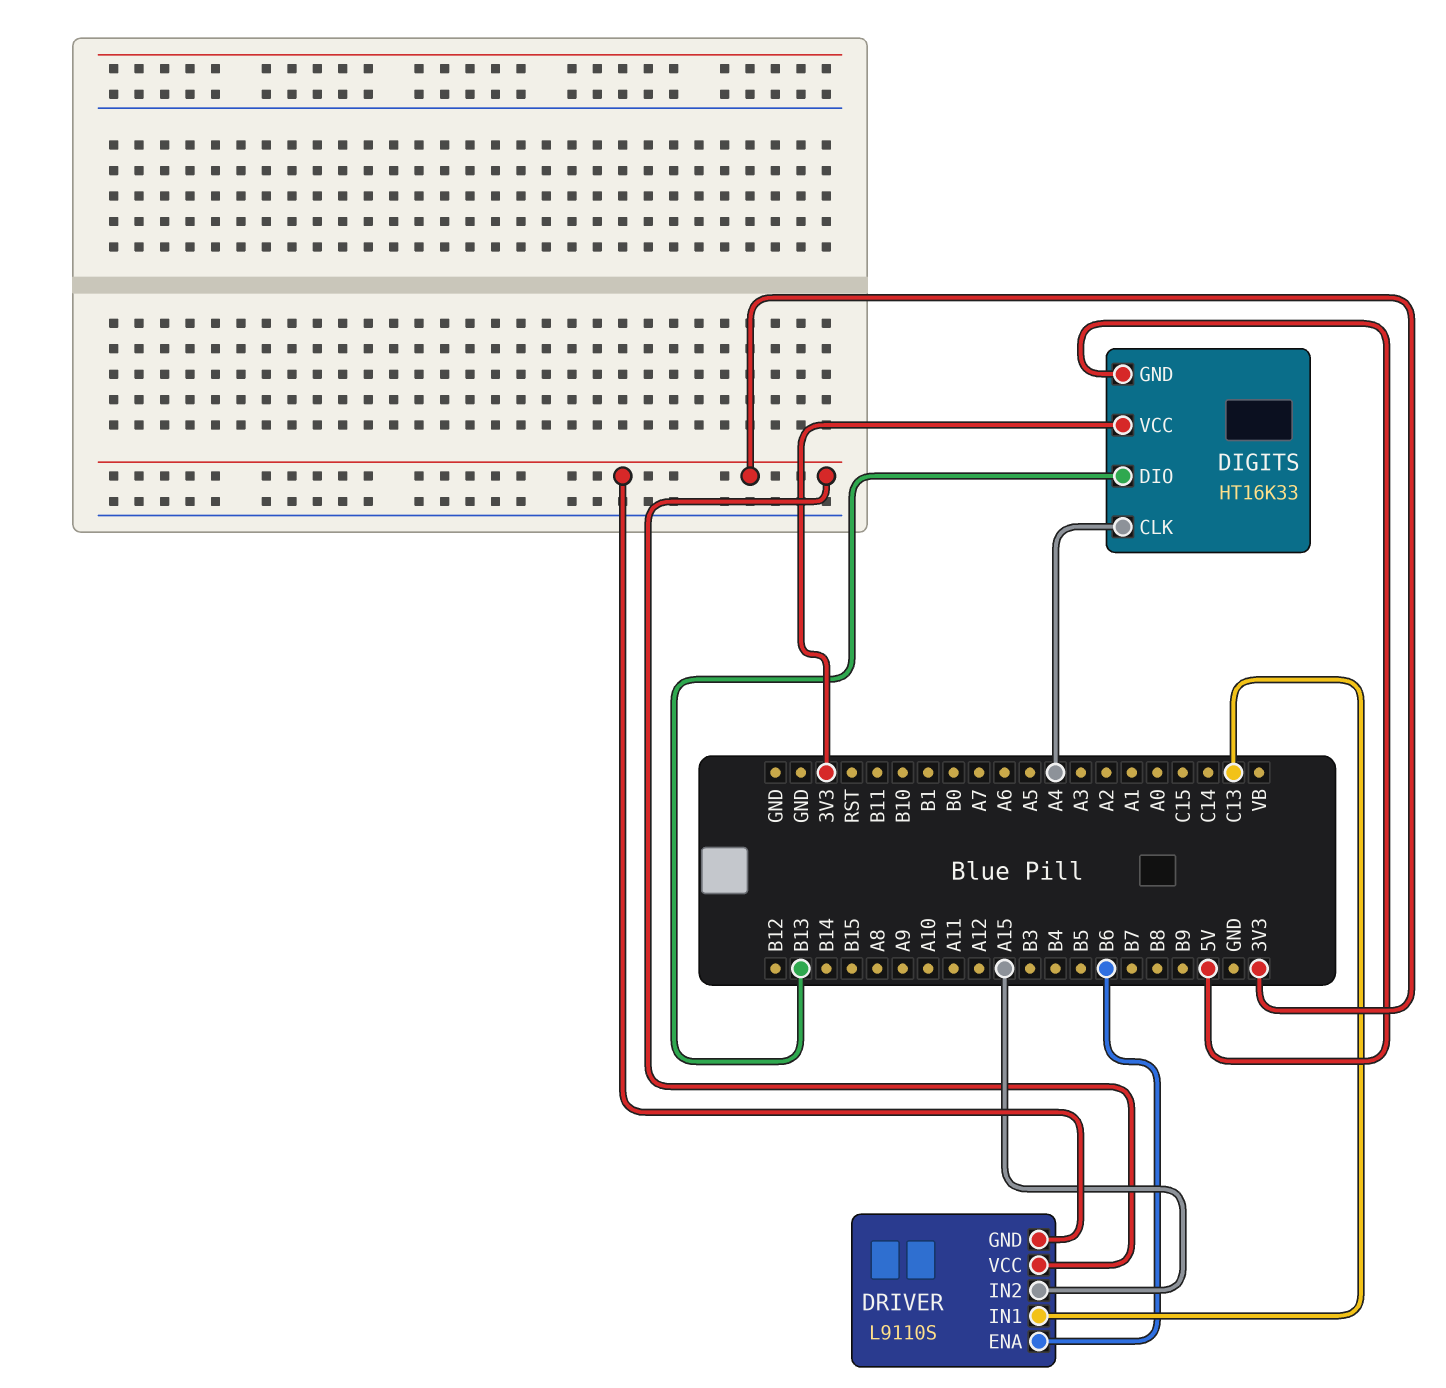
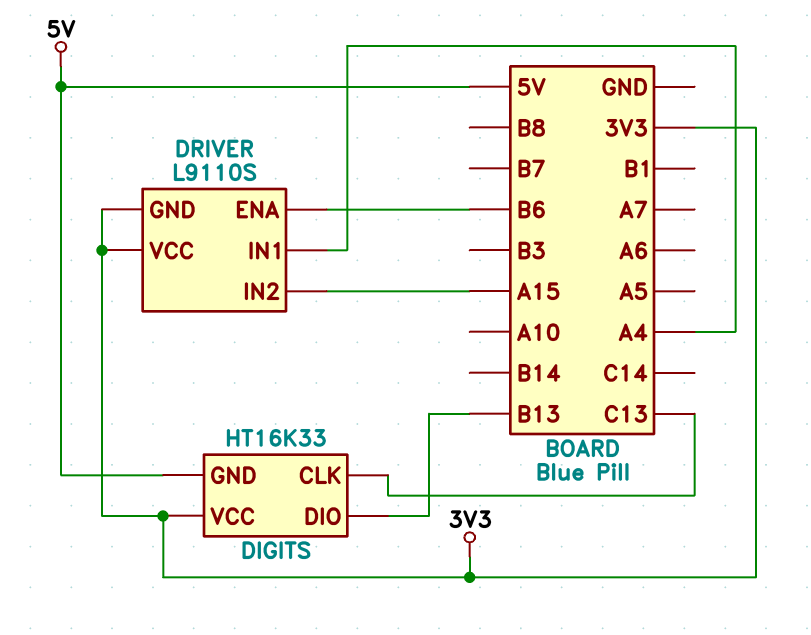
DIGITS pin CLK: A4 -> C13
DRIVER pin IN1: C13 -> A4

